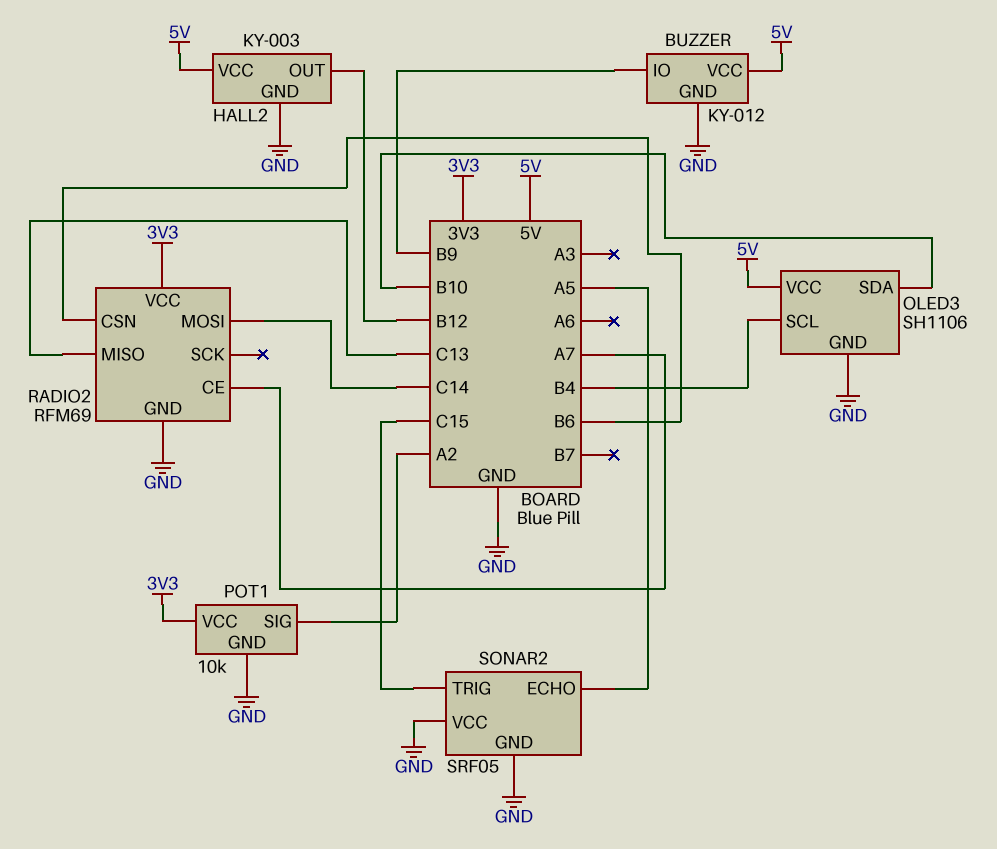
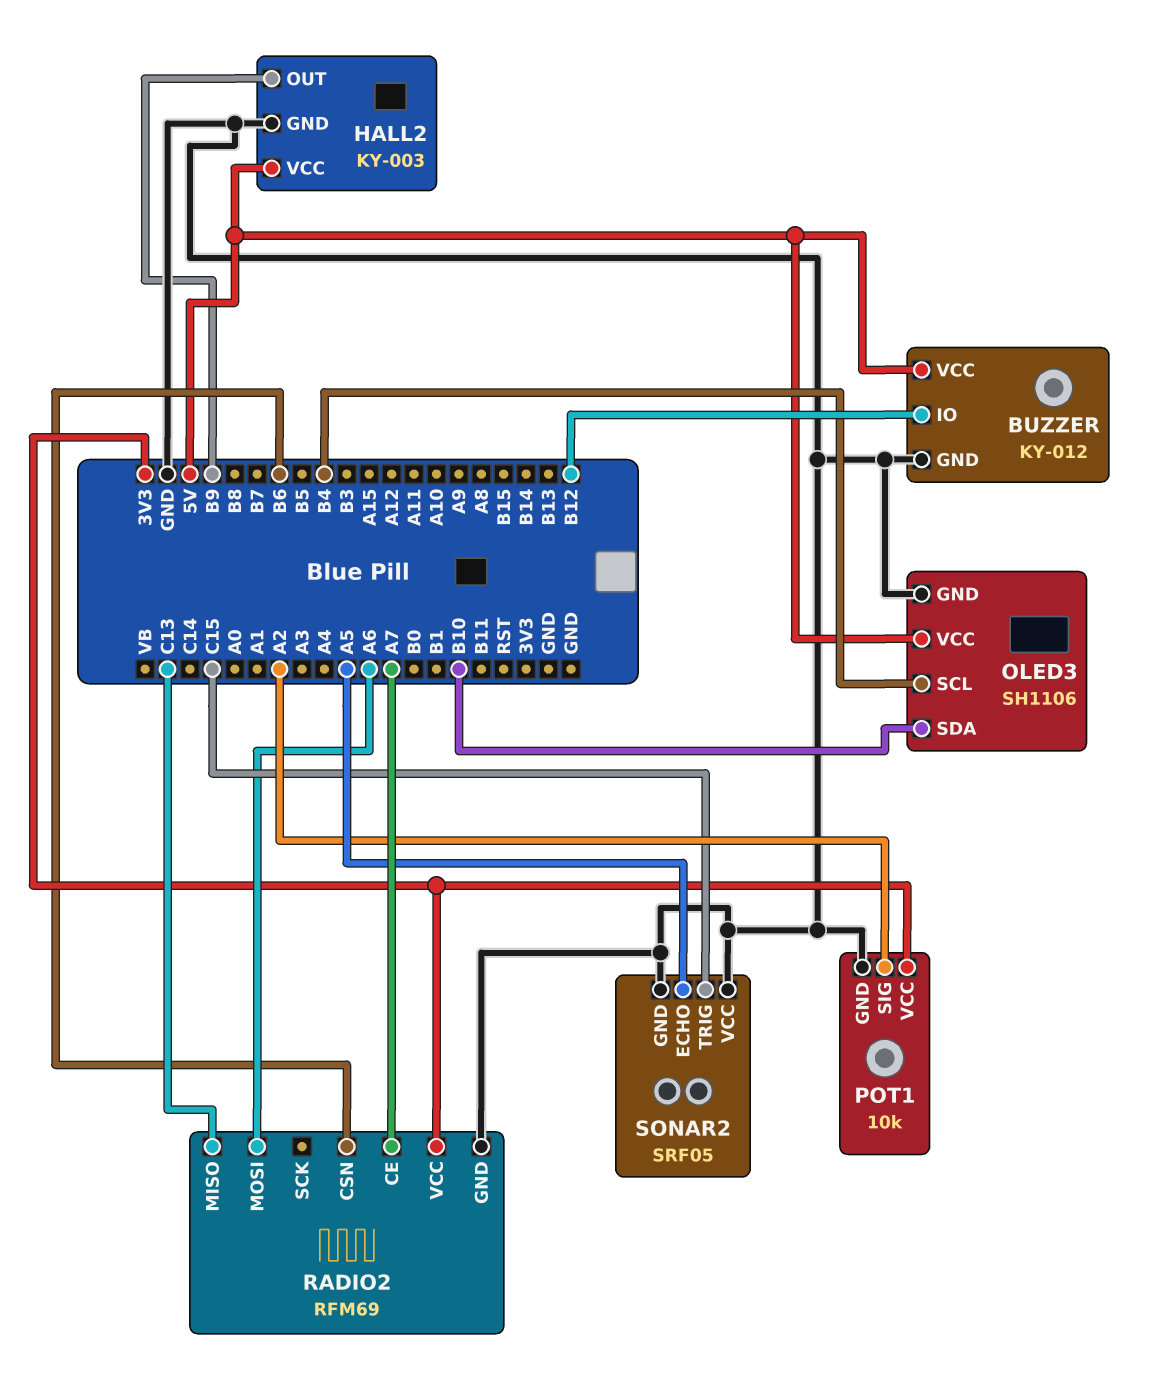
BUZZER pin IO: B9 -> B12
HALL2 pin OUT: B12 -> B9
RADIO2 pin MOSI: C14 -> A6

